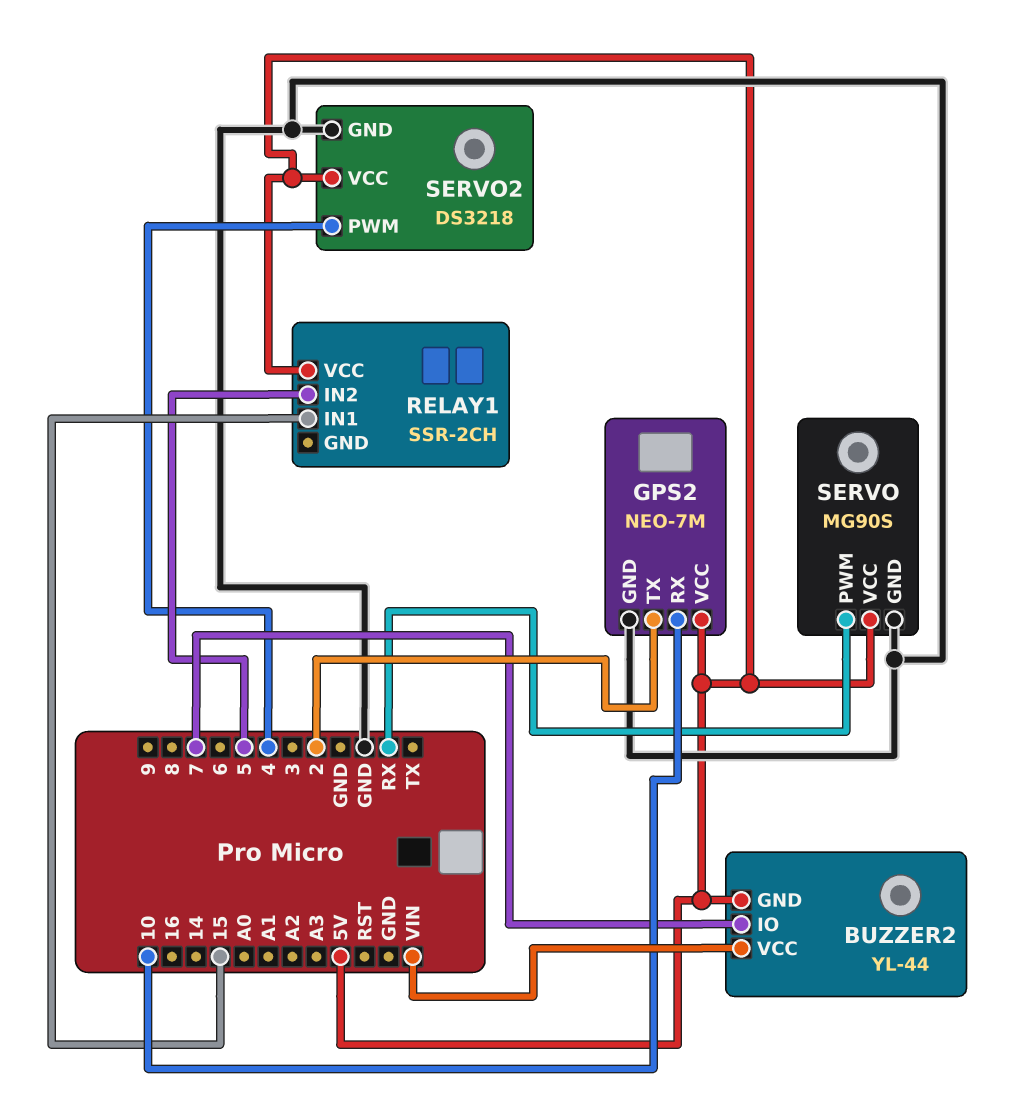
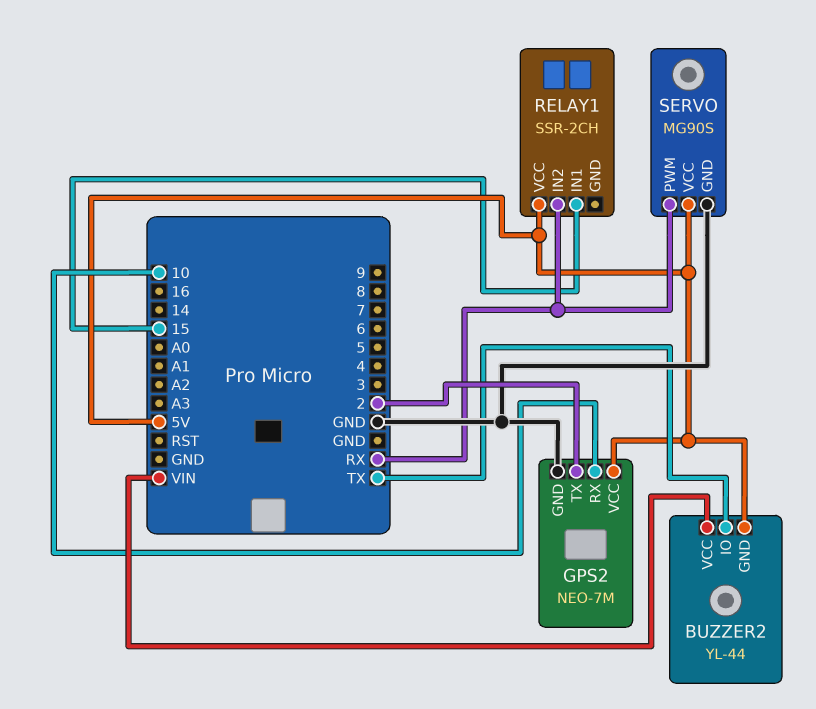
BUZZER2 pin IO: 7 -> TX
RELAY1 pin IN2: 5 -> RX
SERVO2: DS3218 -> none
SERVO2 pin GND: GND -> none
SERVO2 pin PWM: 4 -> none
SERVO2 pin VCC: 5V -> none

